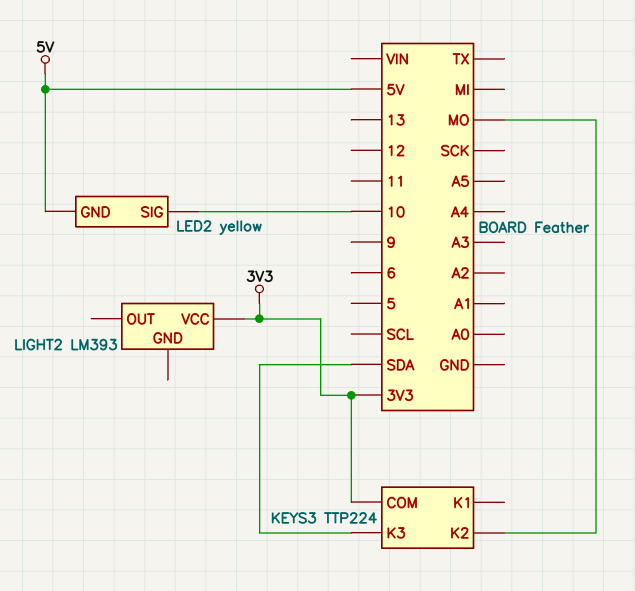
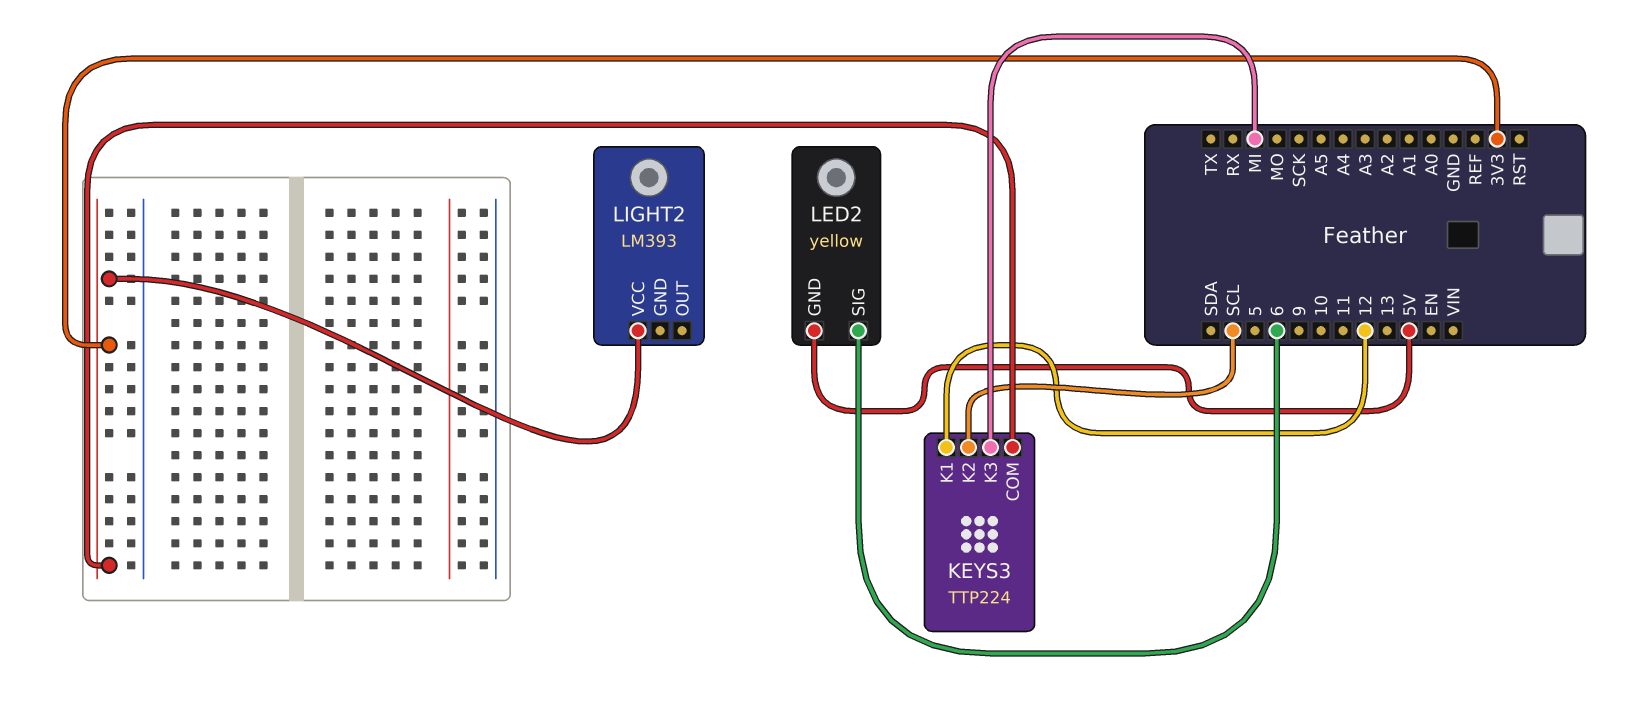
KEYS3 pin K1: none -> 12
KEYS3 pin K2: MO -> SCL
KEYS3 pin K3: SDA -> MI
LED2 pin SIG: 10 -> 6

